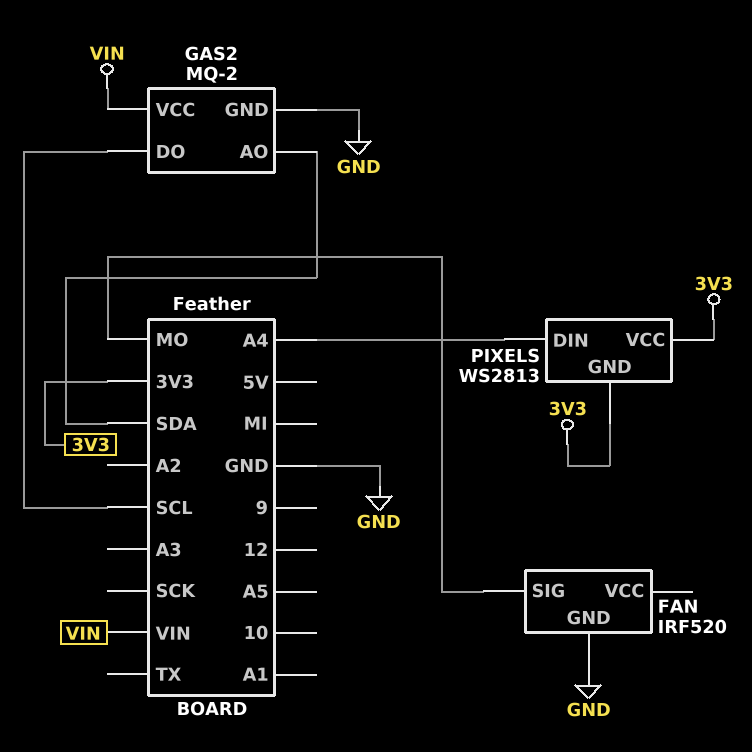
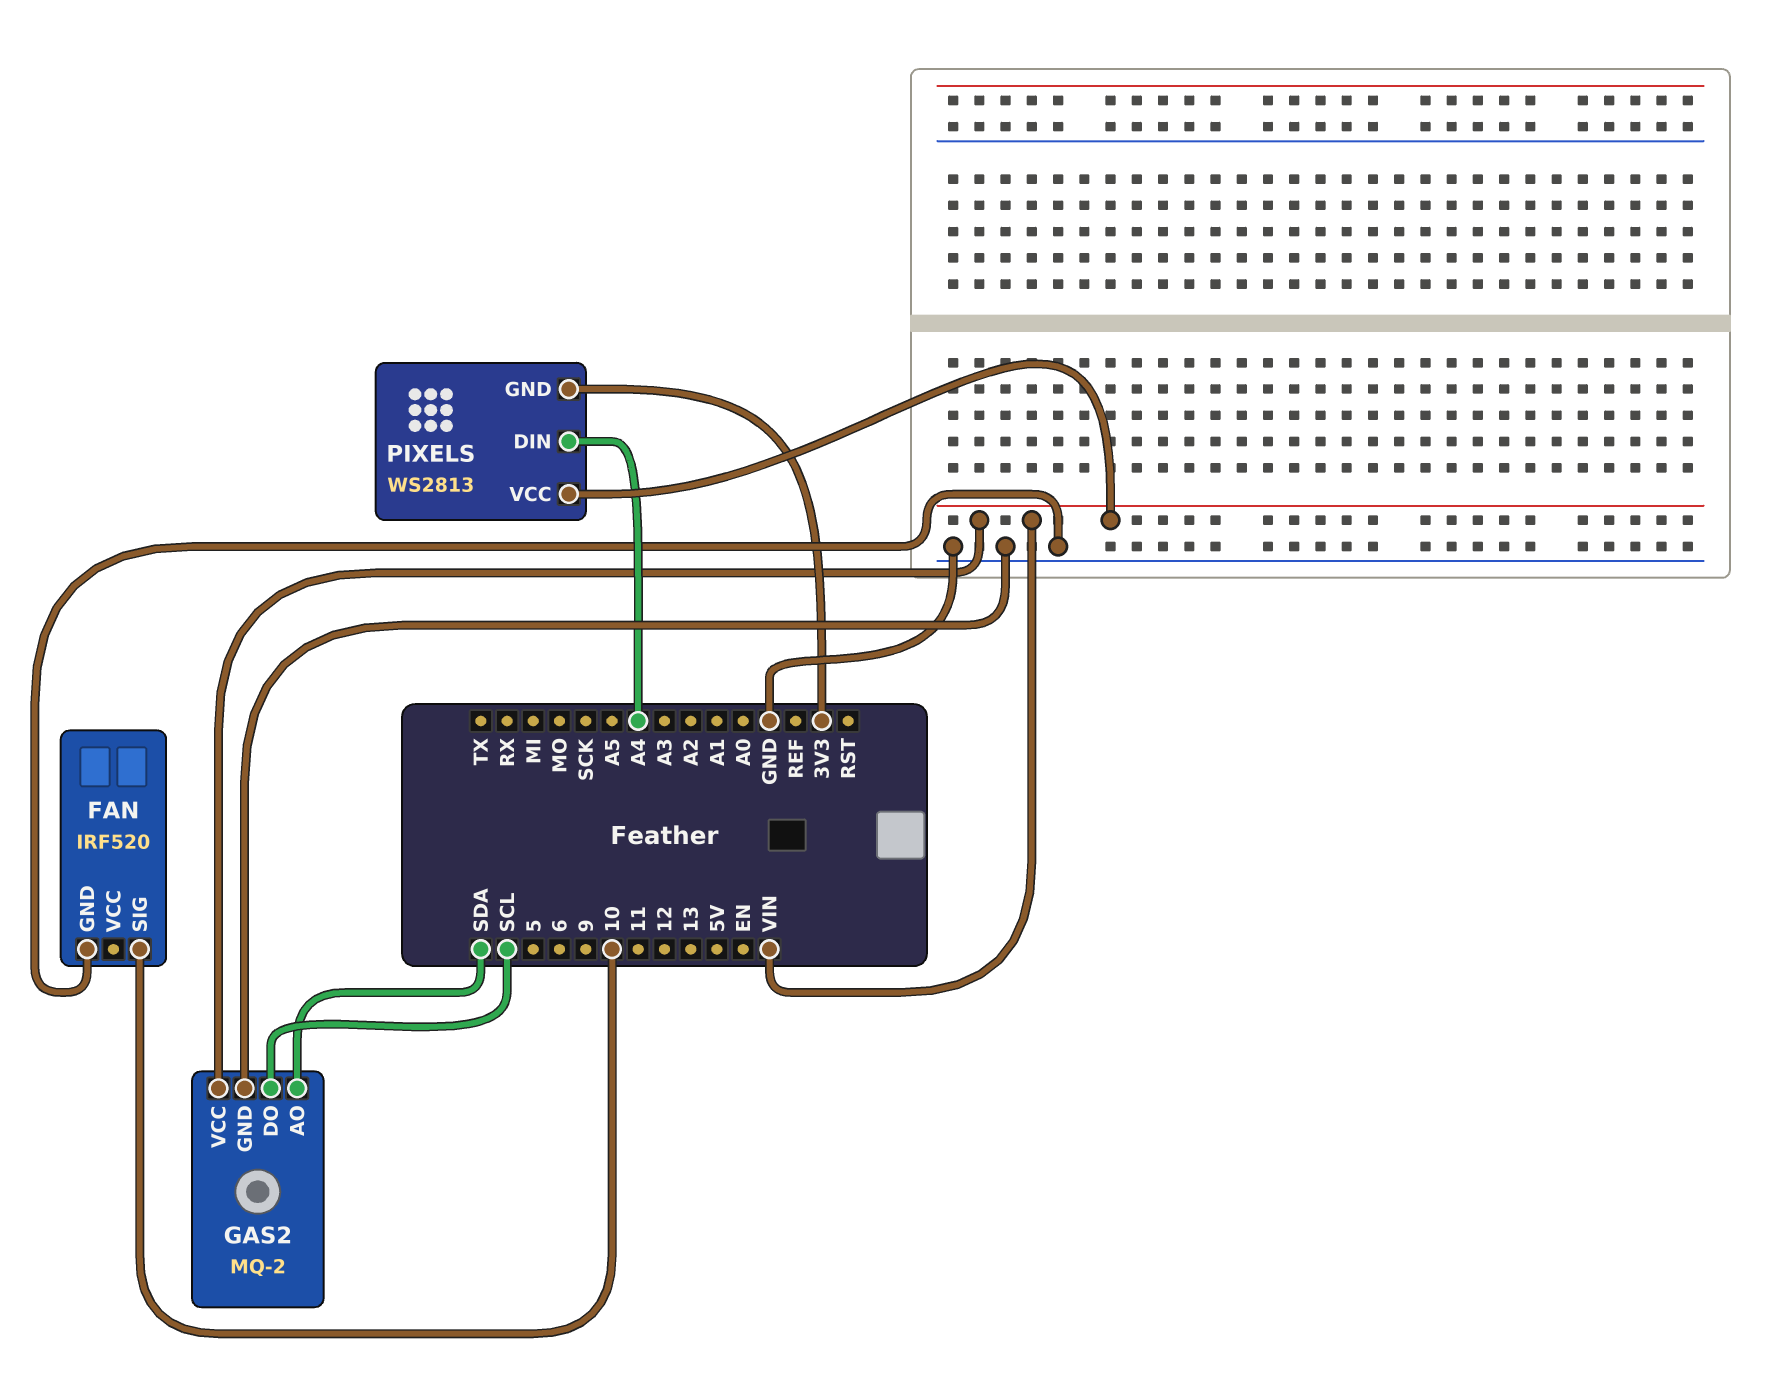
FAN pin SIG: MO -> 10
PIXELS pin VCC: 3V3 -> VIN

